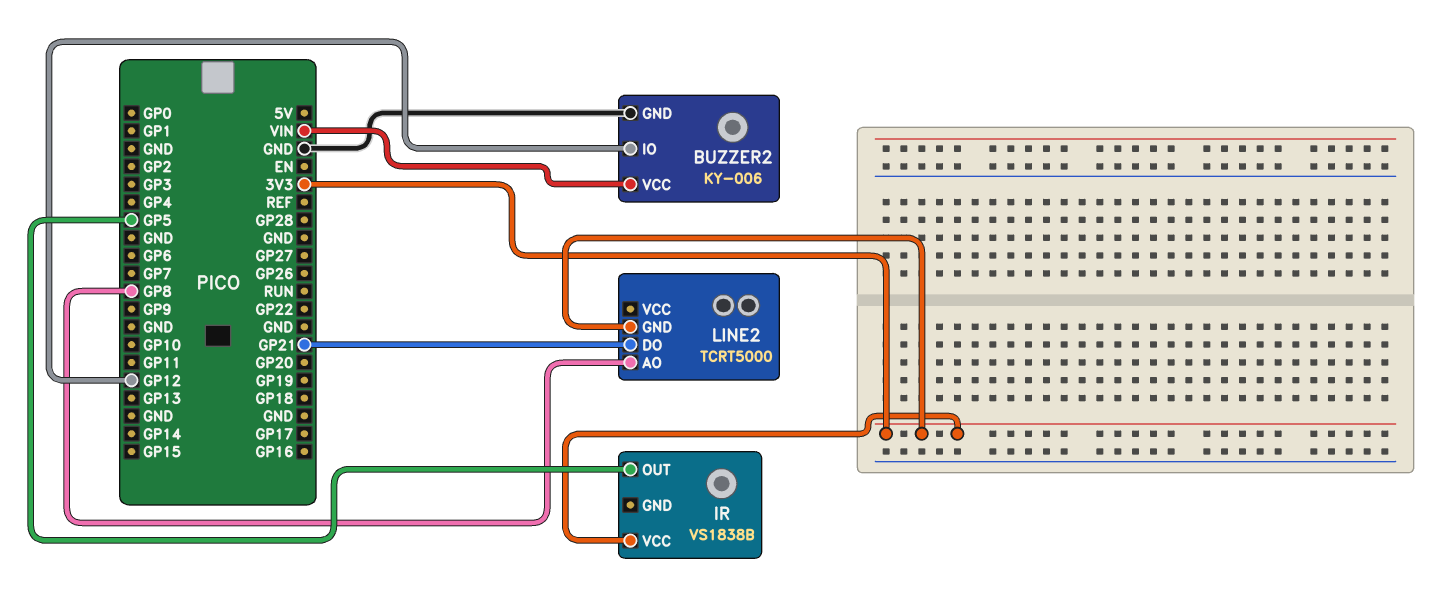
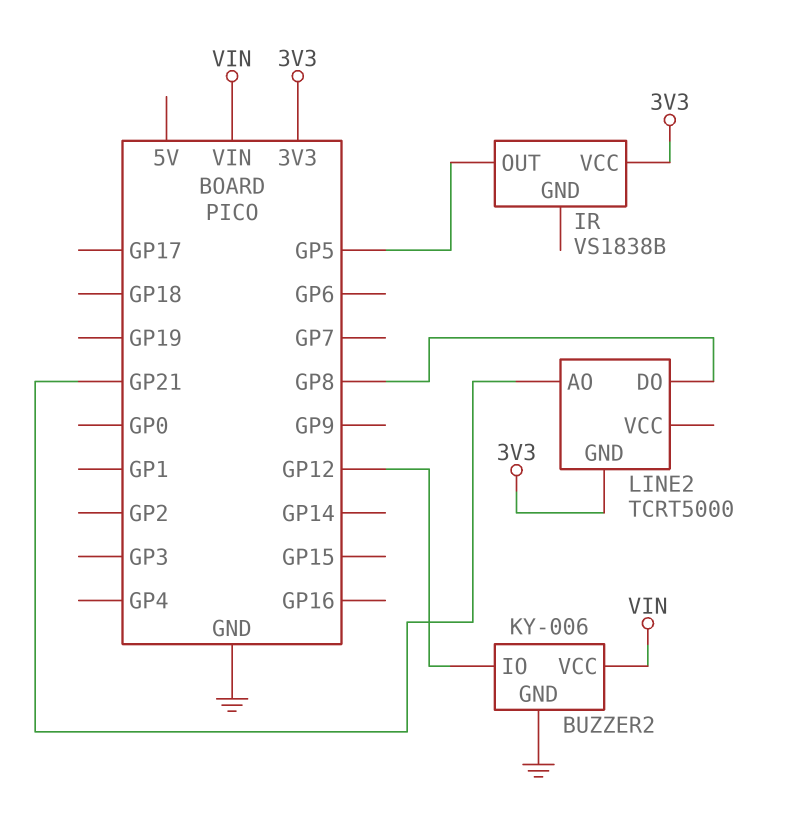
LINE2 pin AO: GP8 -> GP21
LINE2 pin DO: GP21 -> GP8

